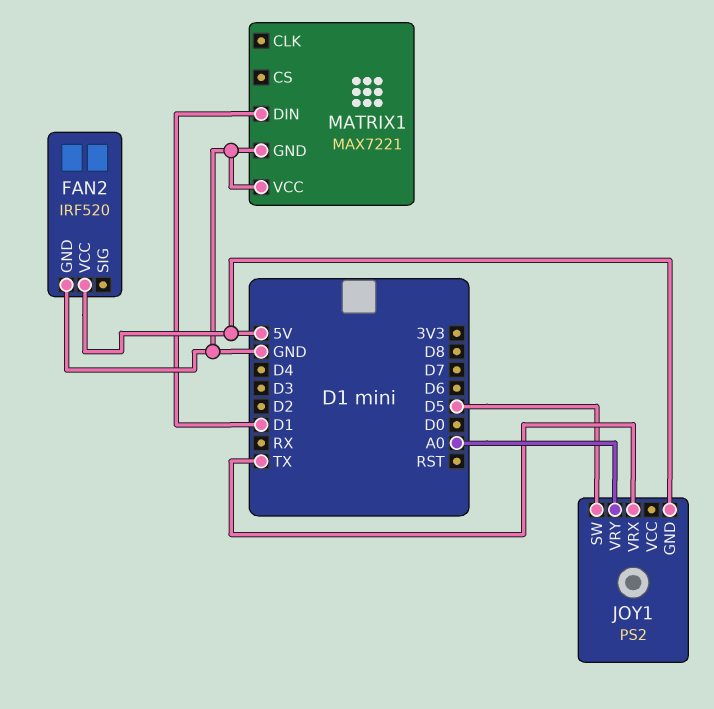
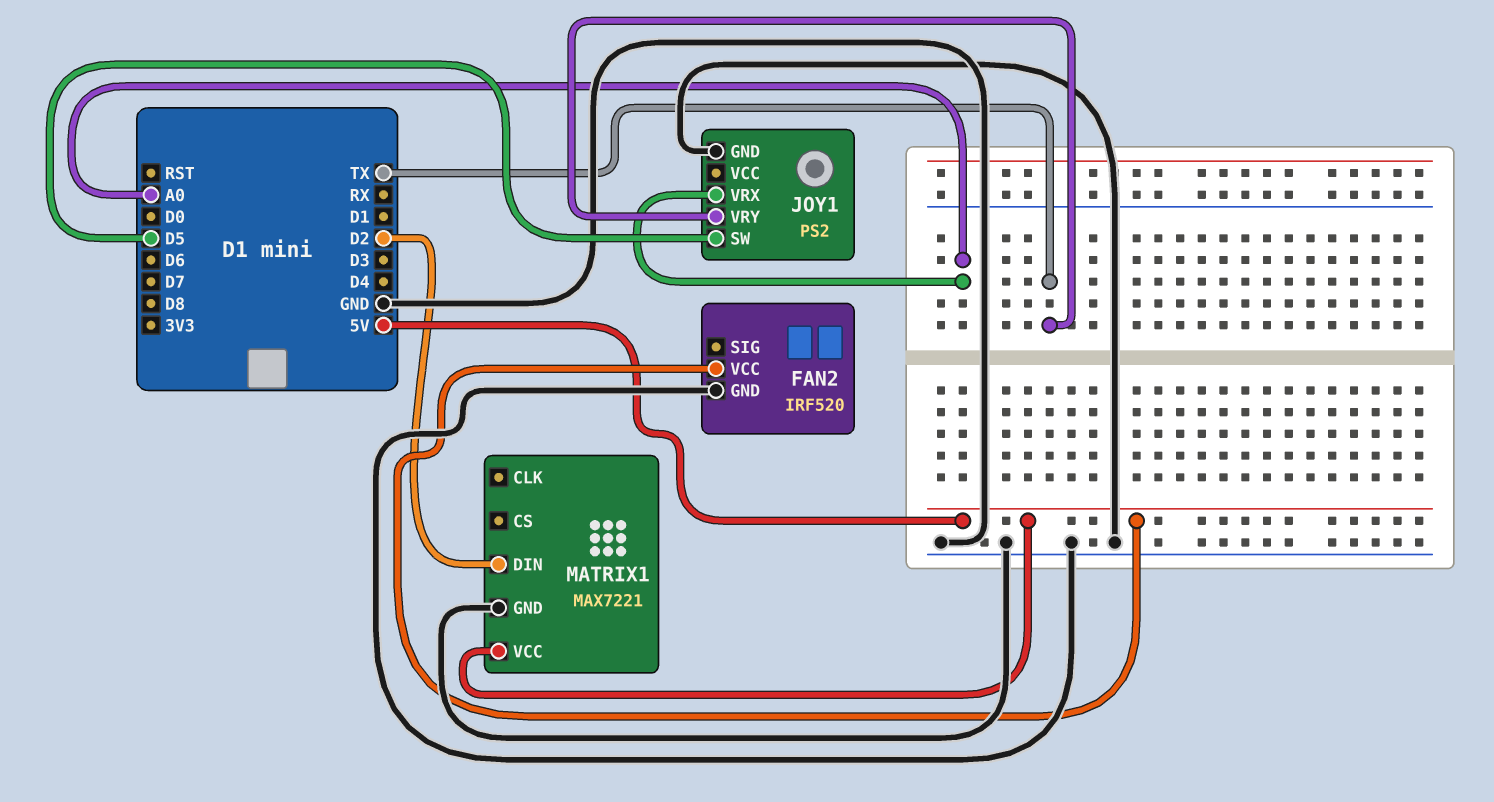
JOY1 pin GND: 5V -> GND
JOY1 pin VRX: TX -> A0
JOY1 pin VRY: A0 -> TX
MATRIX1 pin DIN: D1 -> D2
MATRIX1 pin VCC: GND -> 5V

